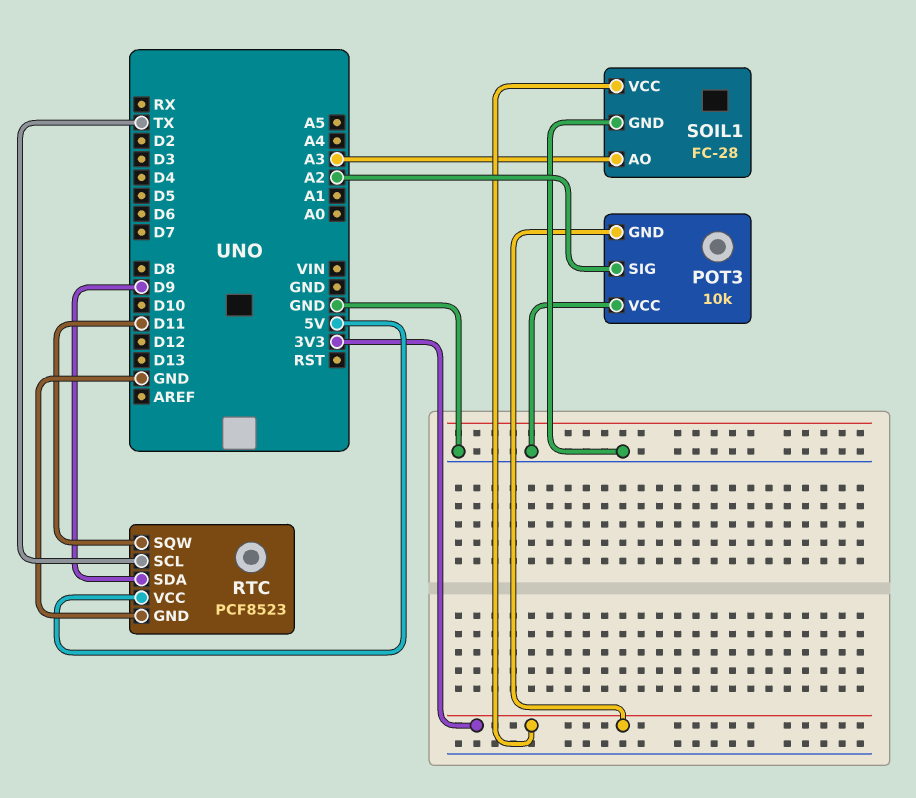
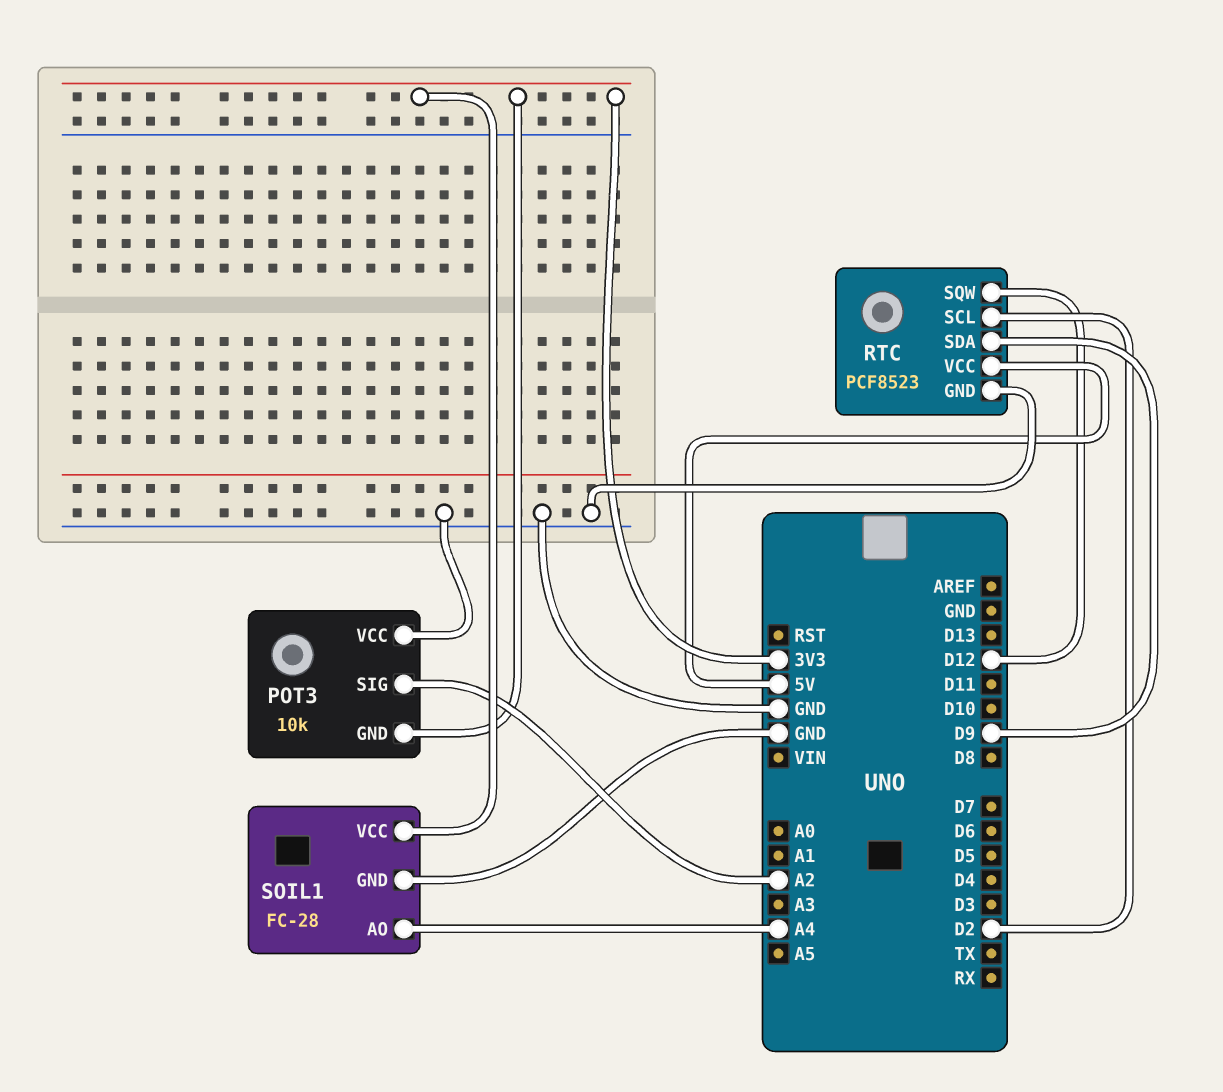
RTC pin SCL: TX -> D2
RTC pin SQW: D11 -> D12
SOIL1 pin AO: A3 -> A4

